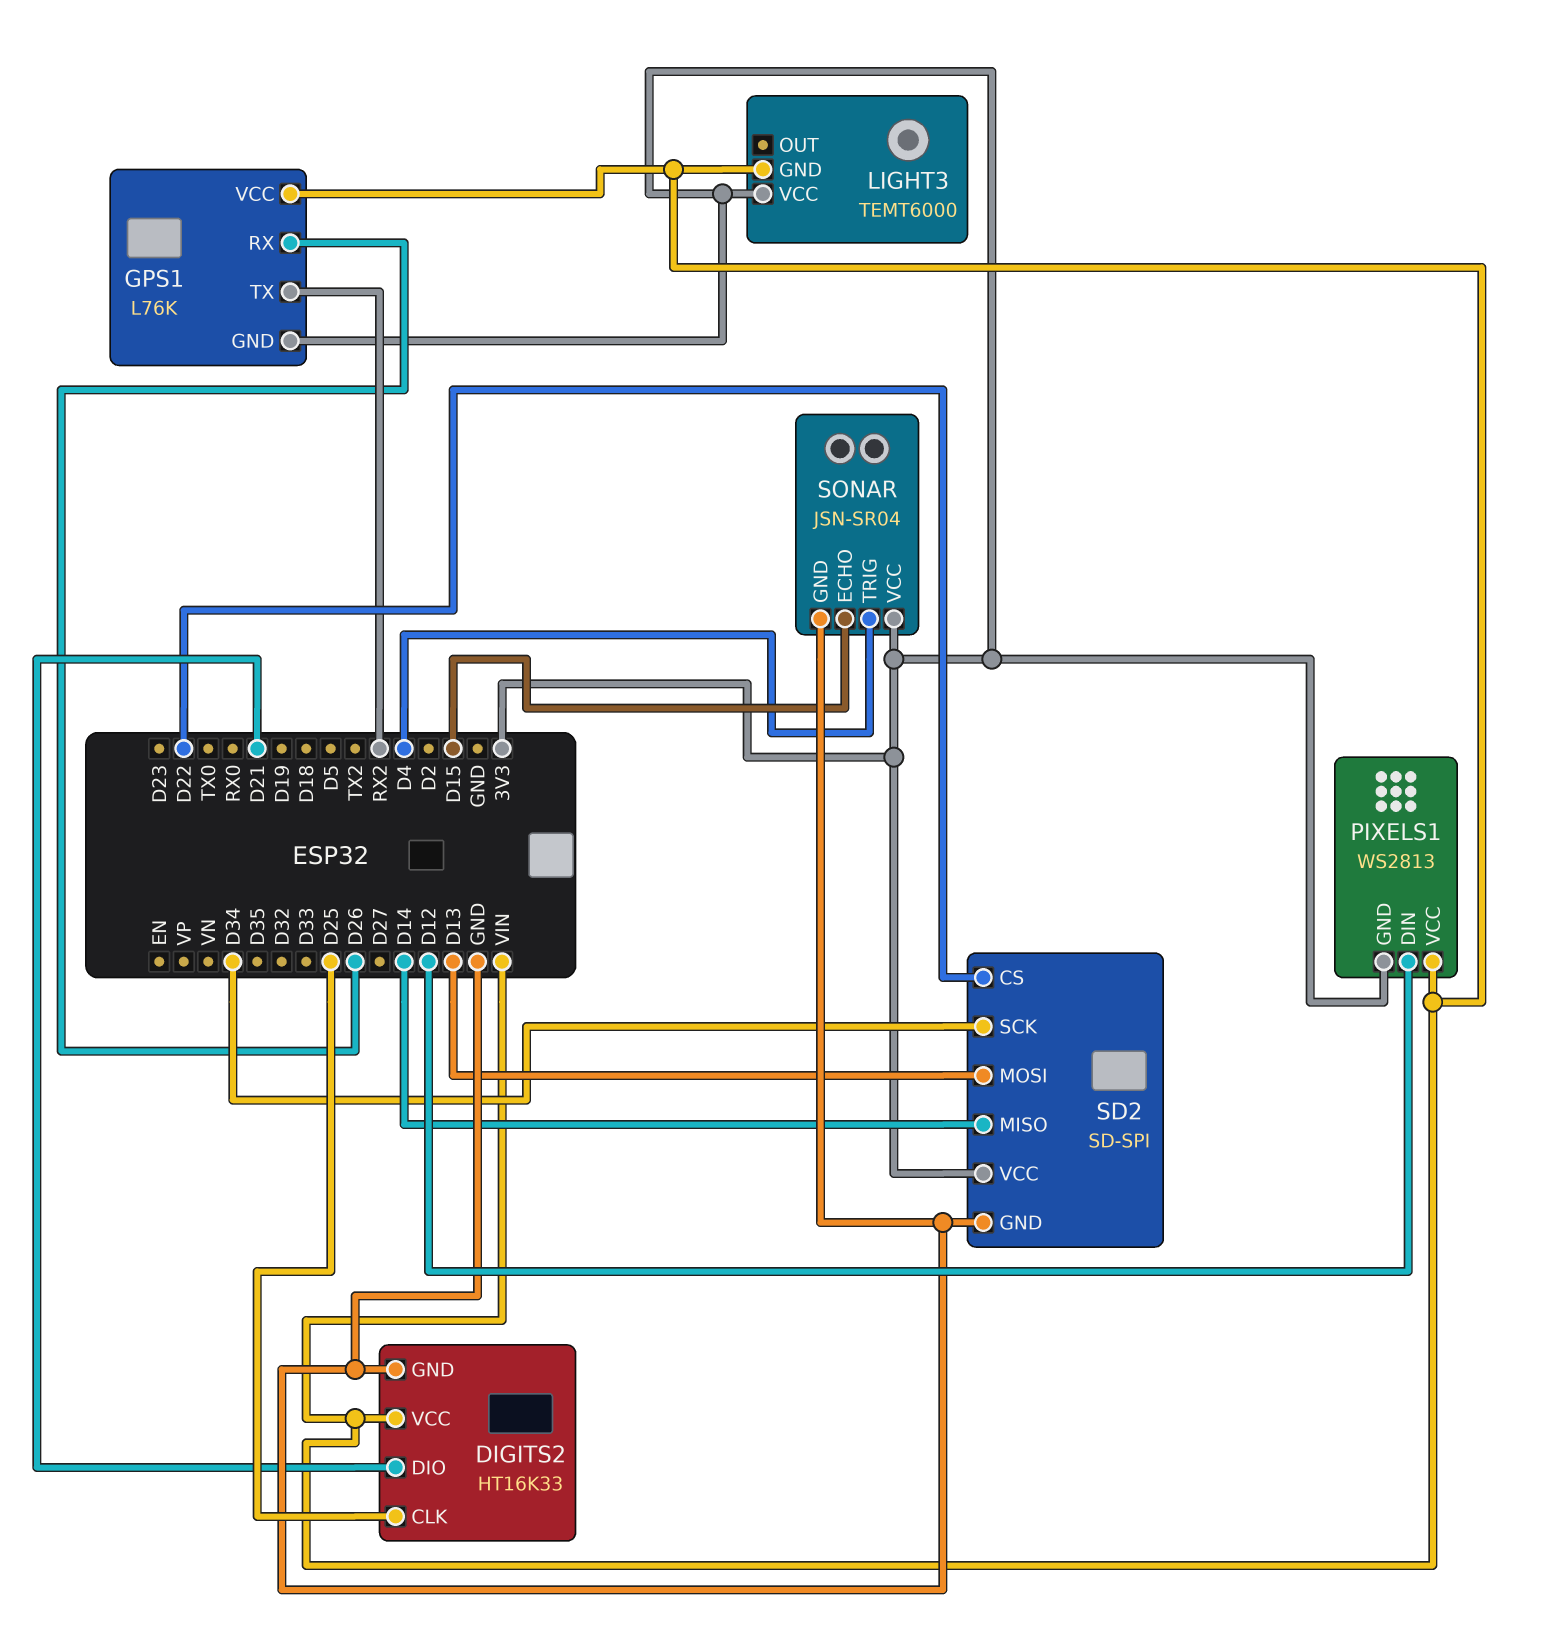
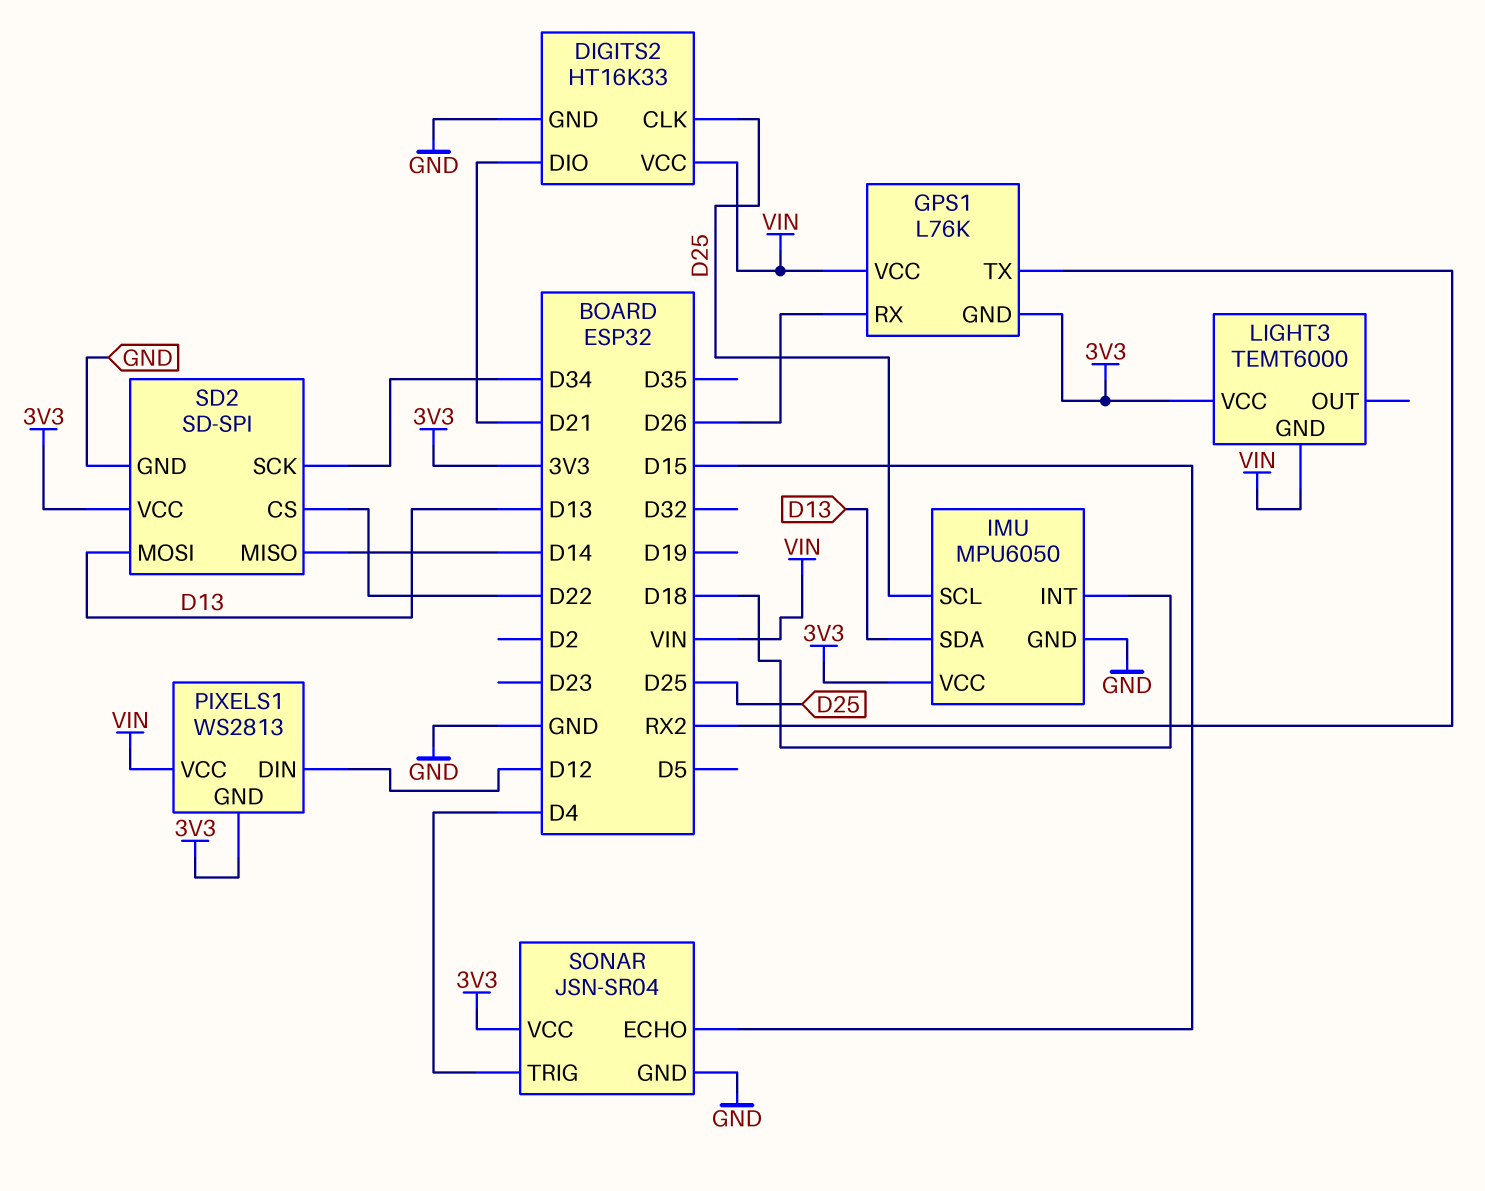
IMU: none -> MPU6050
IMU pin GND: none -> GND
IMU pin INT: none -> D18
IMU pin SCL: none -> D25
IMU pin SDA: none -> D13
IMU pin VCC: none -> 3V3

